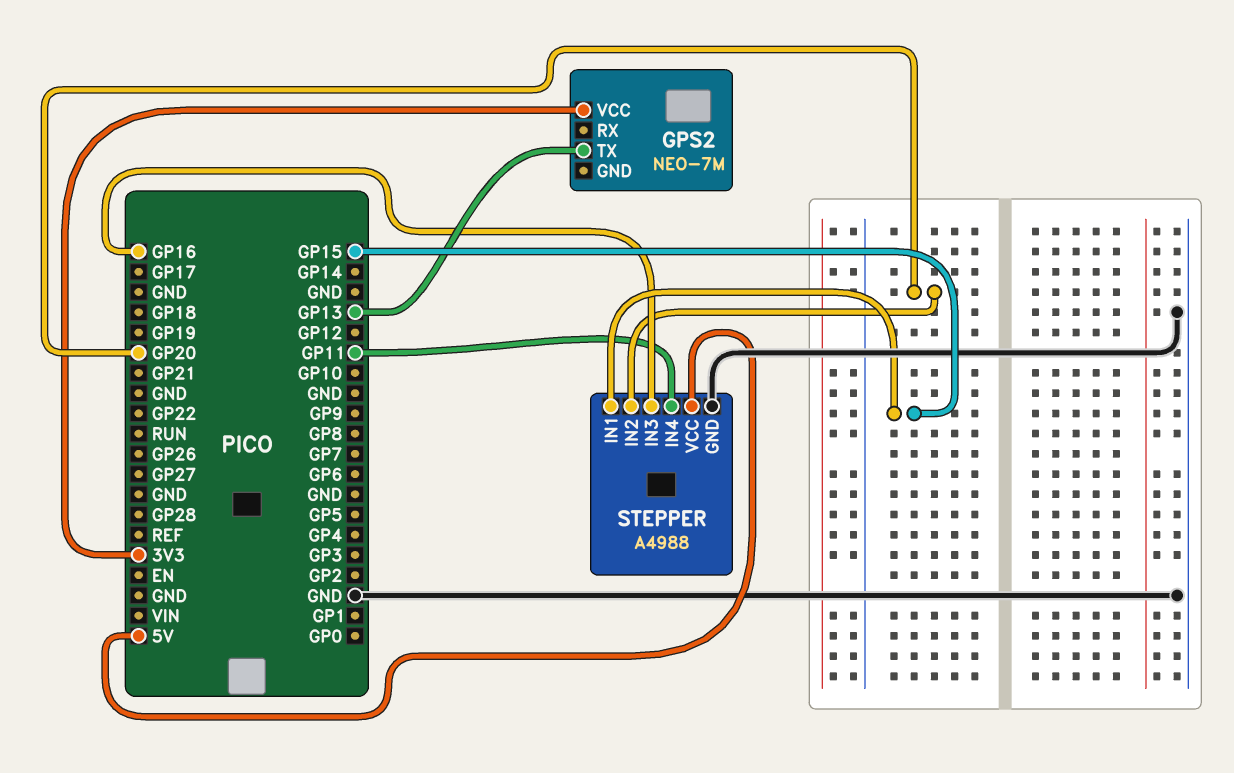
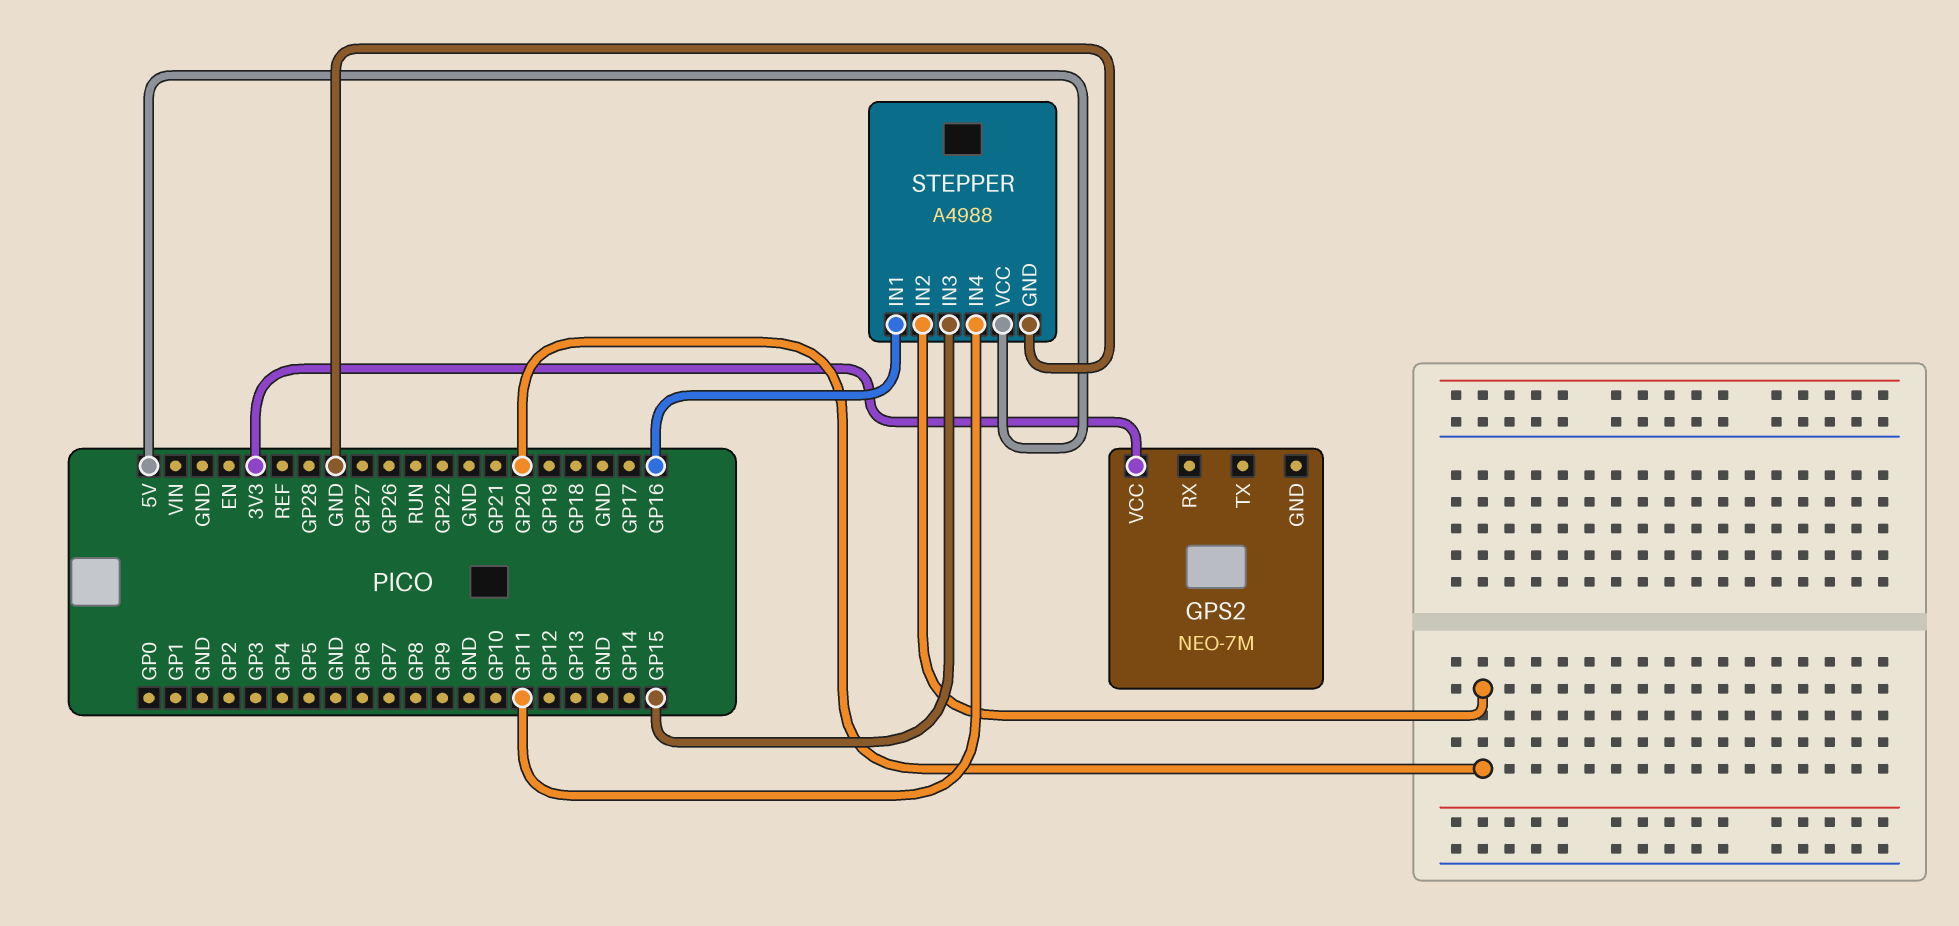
GPS2 pin TX: GP13 -> none
STEPPER pin IN1: GP15 -> GP16
STEPPER pin IN3: GP16 -> GP15

